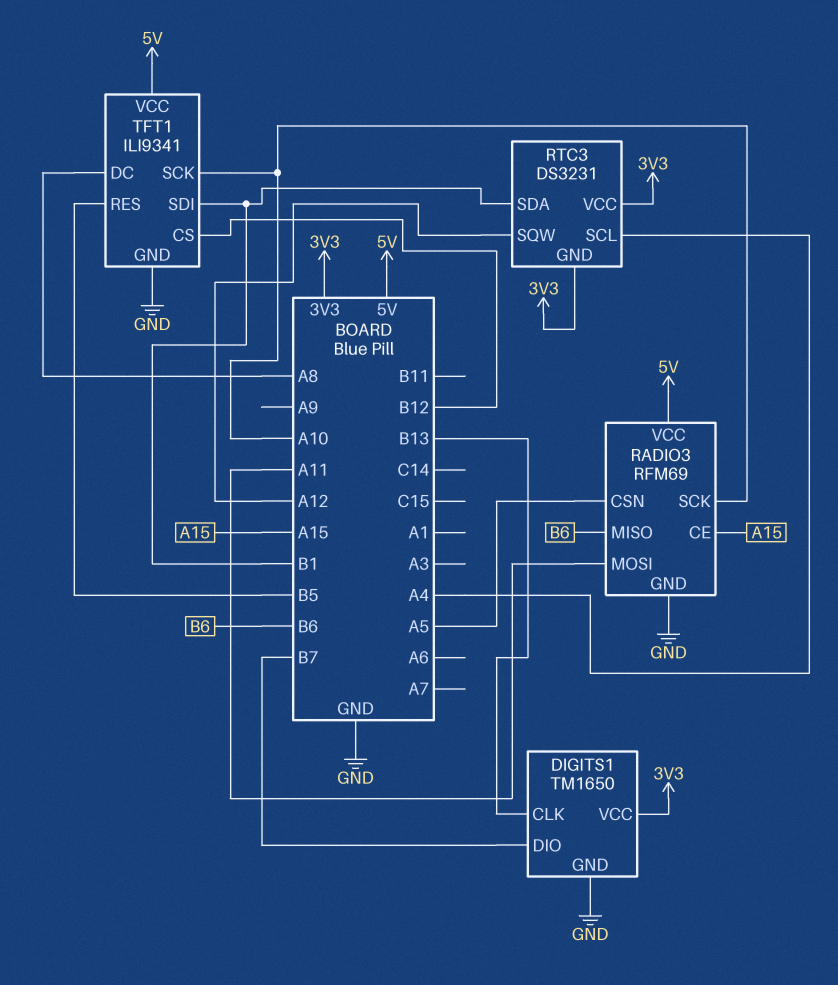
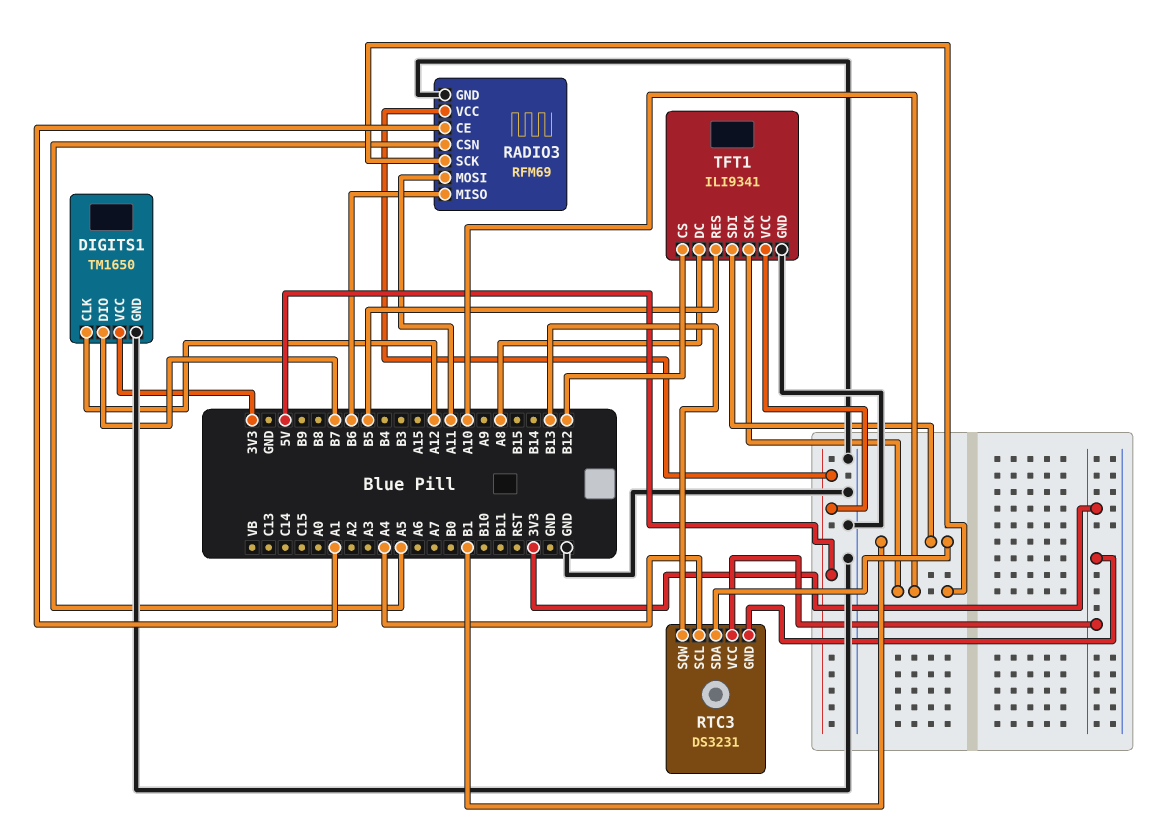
DIGITS1 pin CLK: B13 -> A12
RADIO3 pin CE: A15 -> A1
RTC3 pin SQW: A12 -> B13

